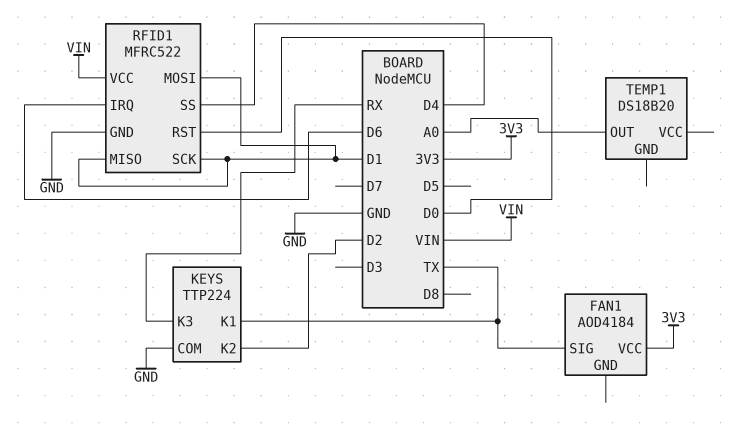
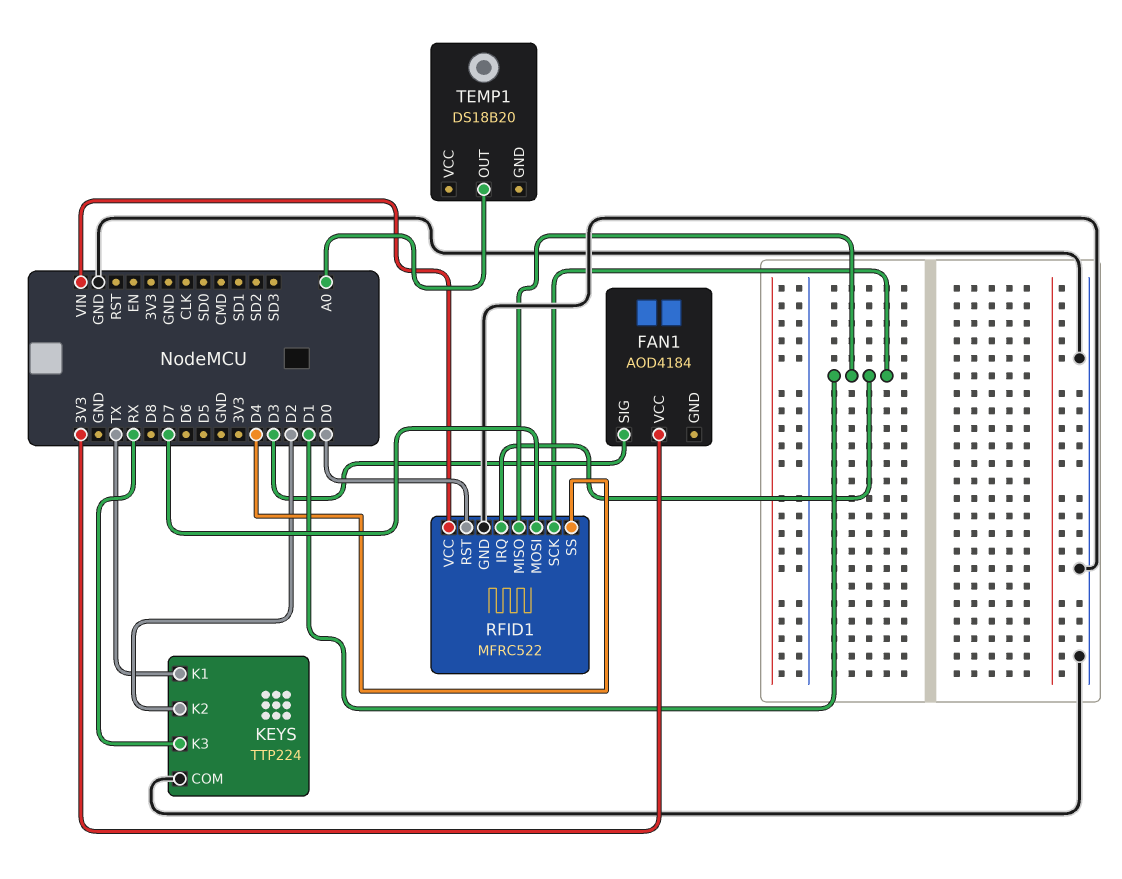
FAN1 pin SIG: TX -> D3
RFID1 pin IRQ: D6 -> D1
RFID1 pin MOSI: D1 -> D7

